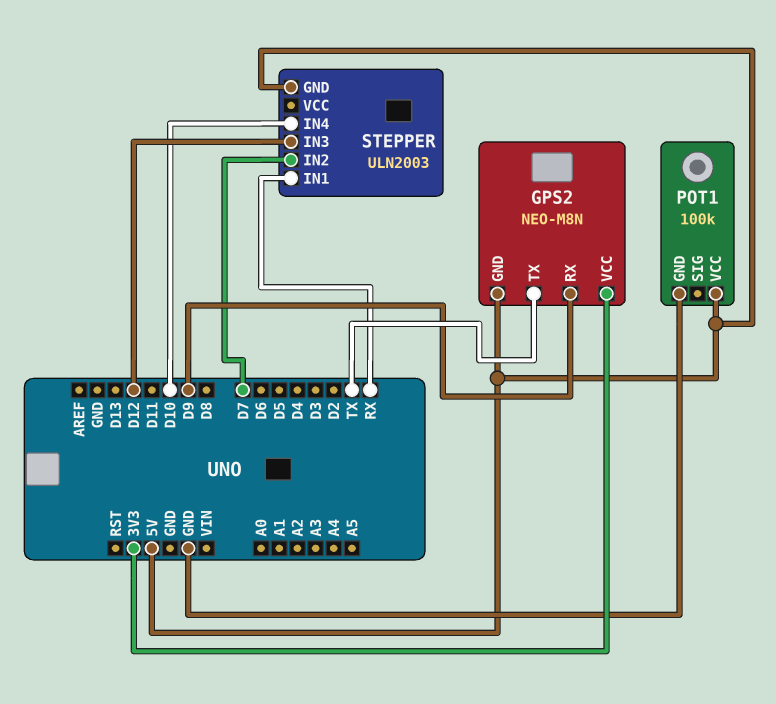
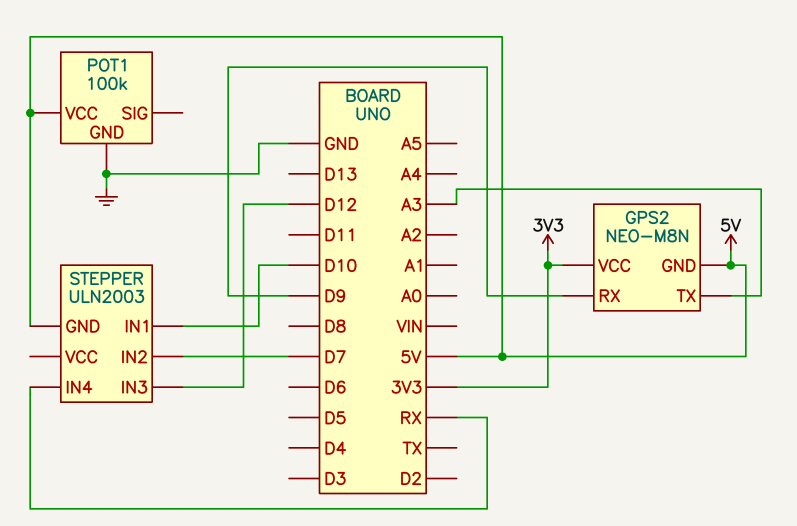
GPS2 pin TX: TX -> A3
STEPPER pin IN1: RX -> D10
STEPPER pin IN4: D10 -> RX

